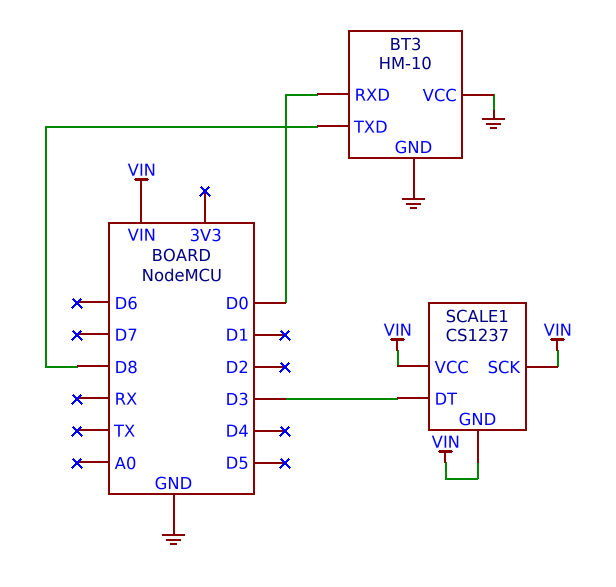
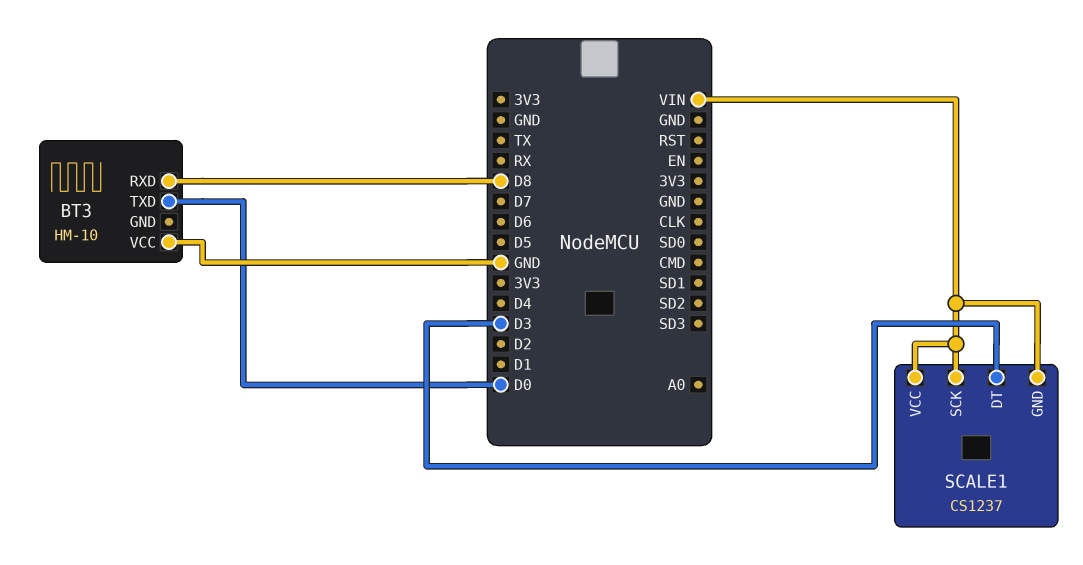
BT3 pin GND: GND -> none
BT3 pin RXD: D0 -> D8
BT3 pin TXD: D8 -> D0

